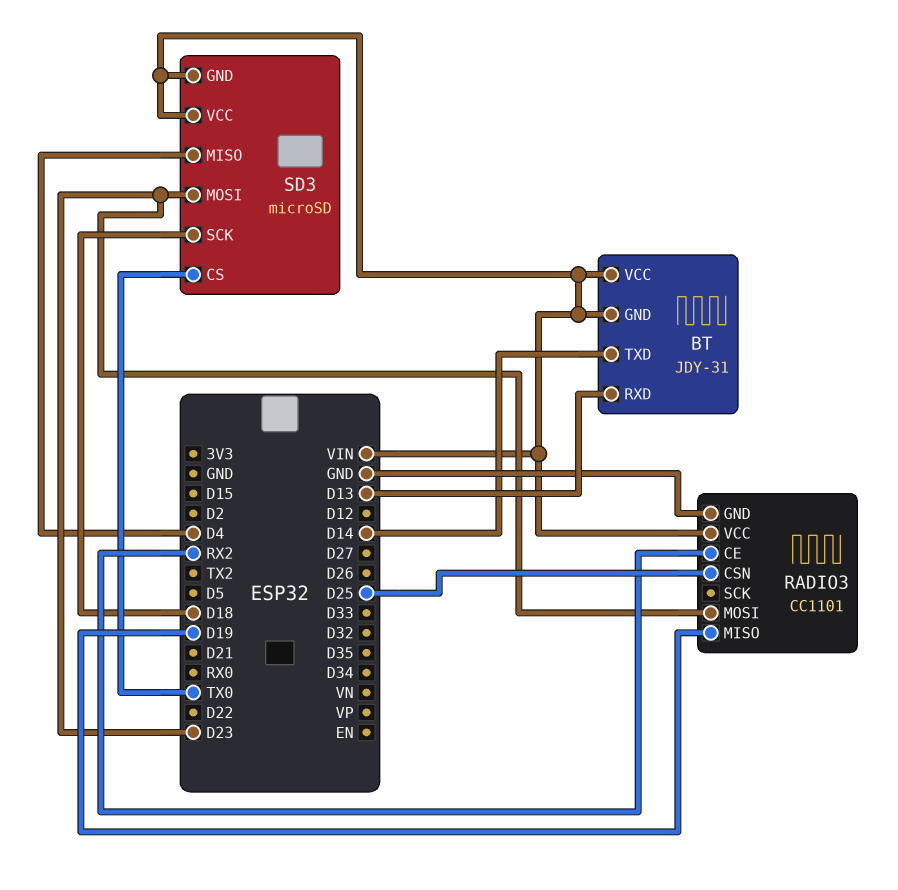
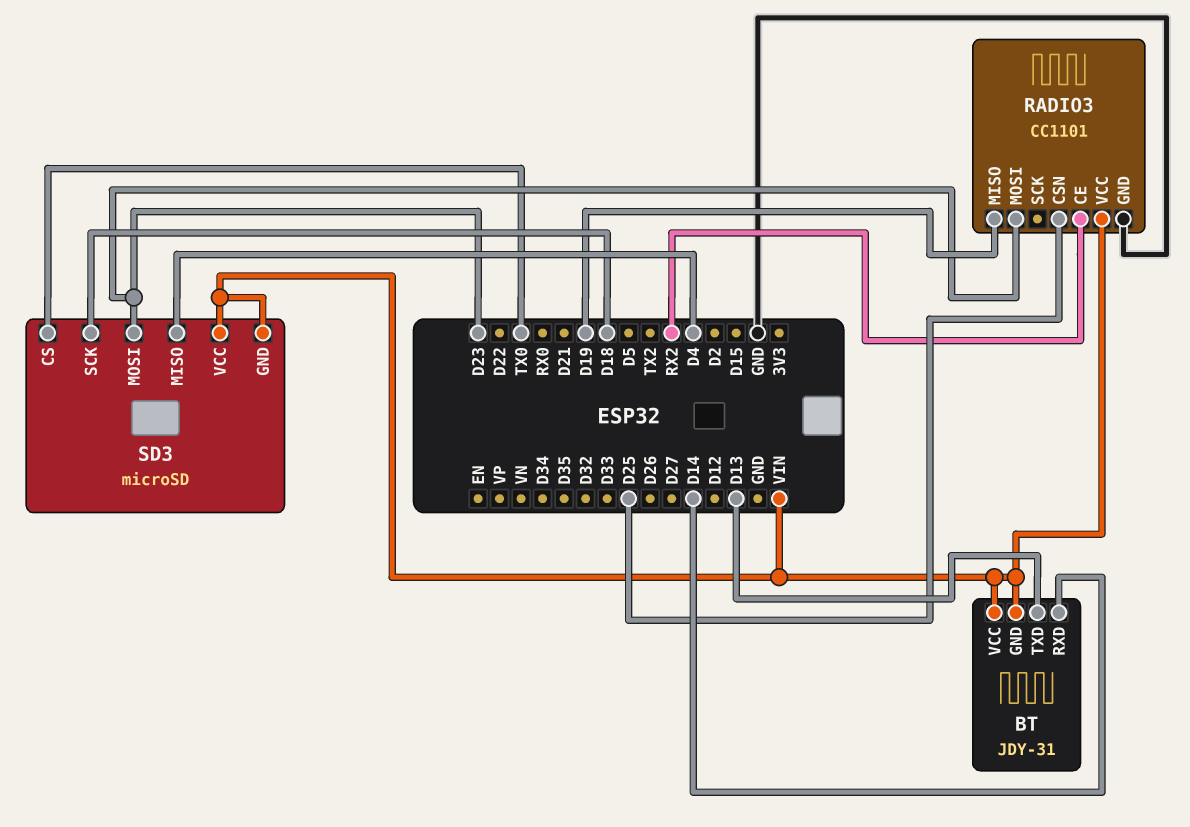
BT pin RXD: D13 -> D14
BT pin TXD: D14 -> D13

